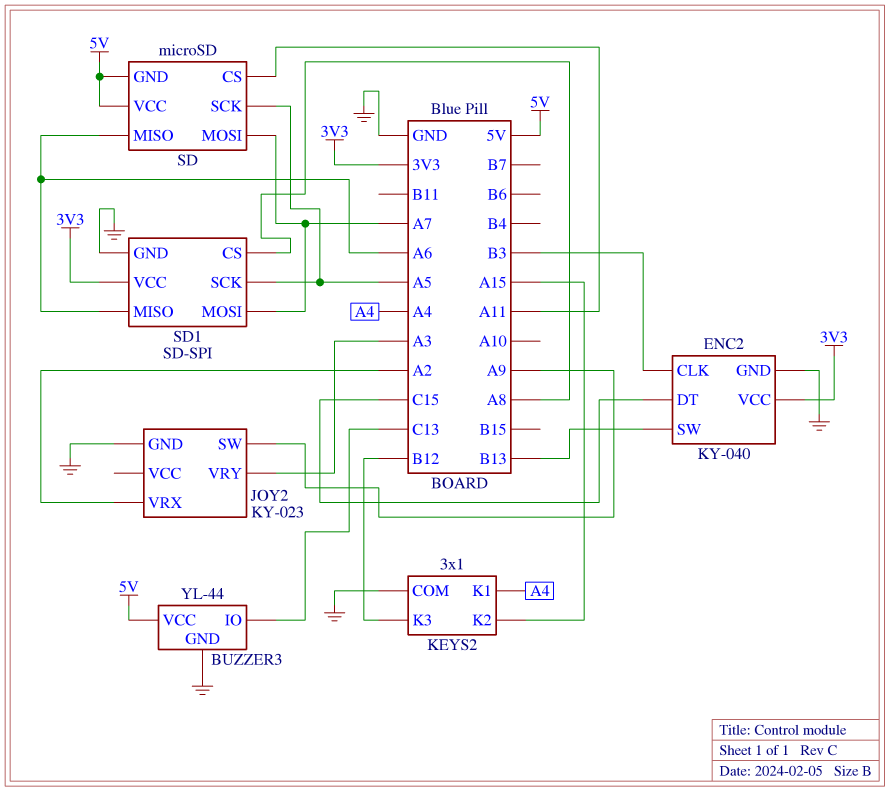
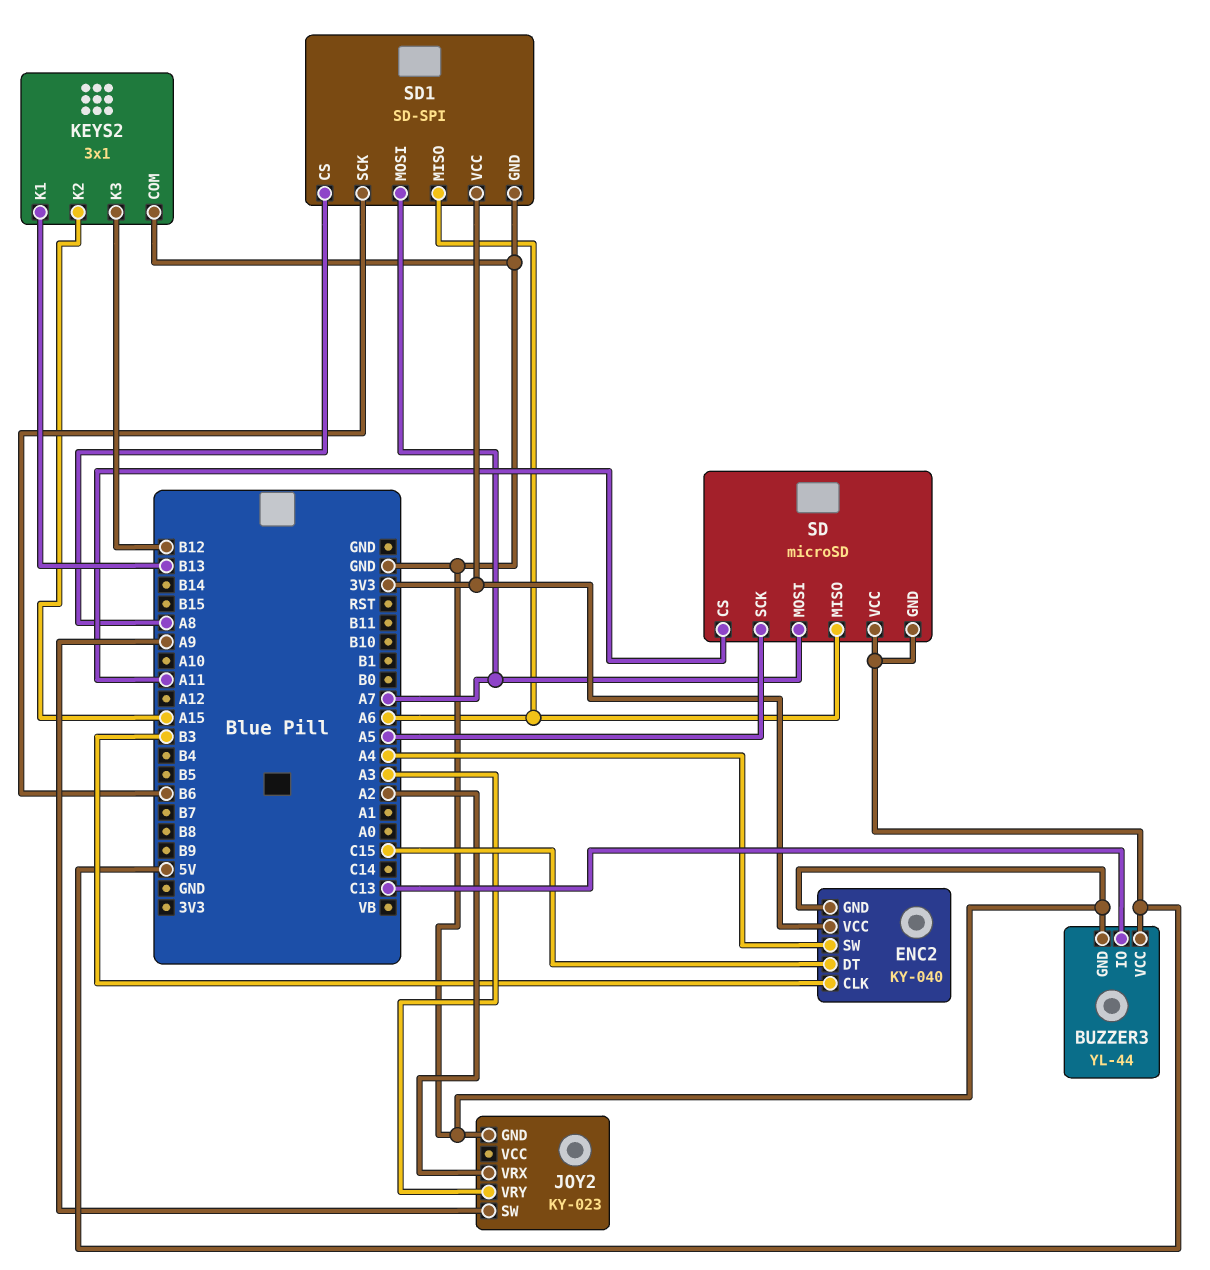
ENC2 pin SW: B13 -> A4
KEYS2 pin K1: A4 -> B13
SD1 pin SCK: A5 -> B6

